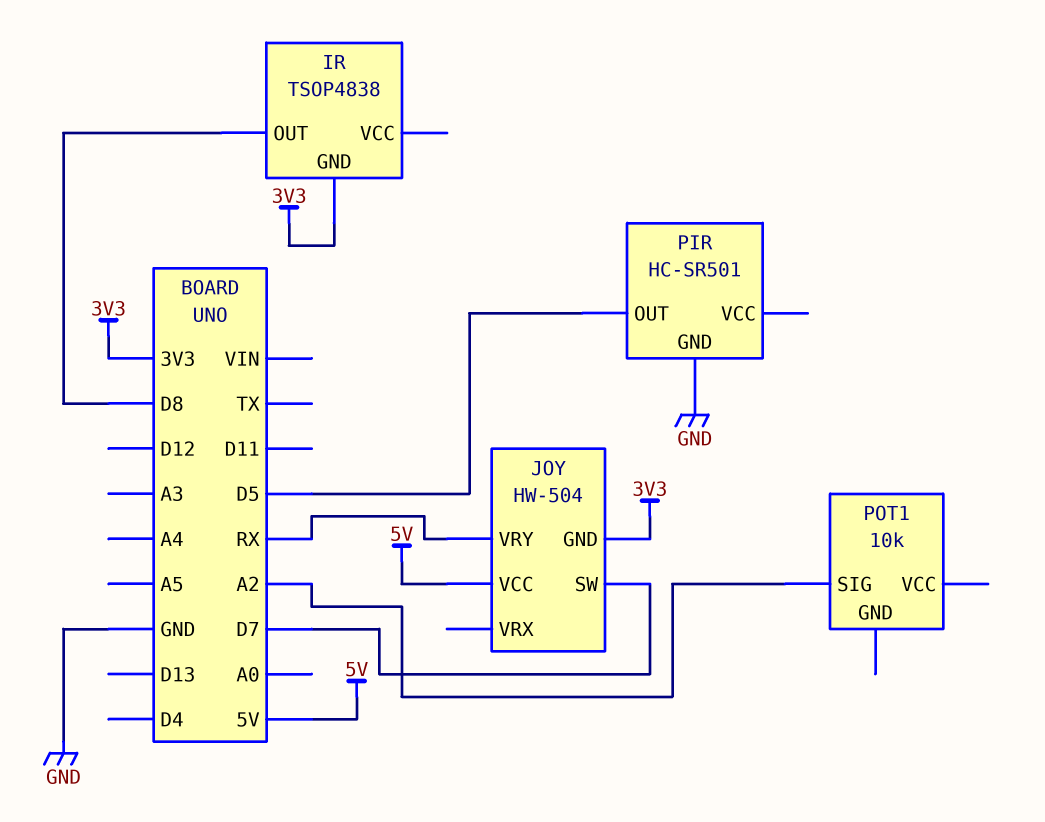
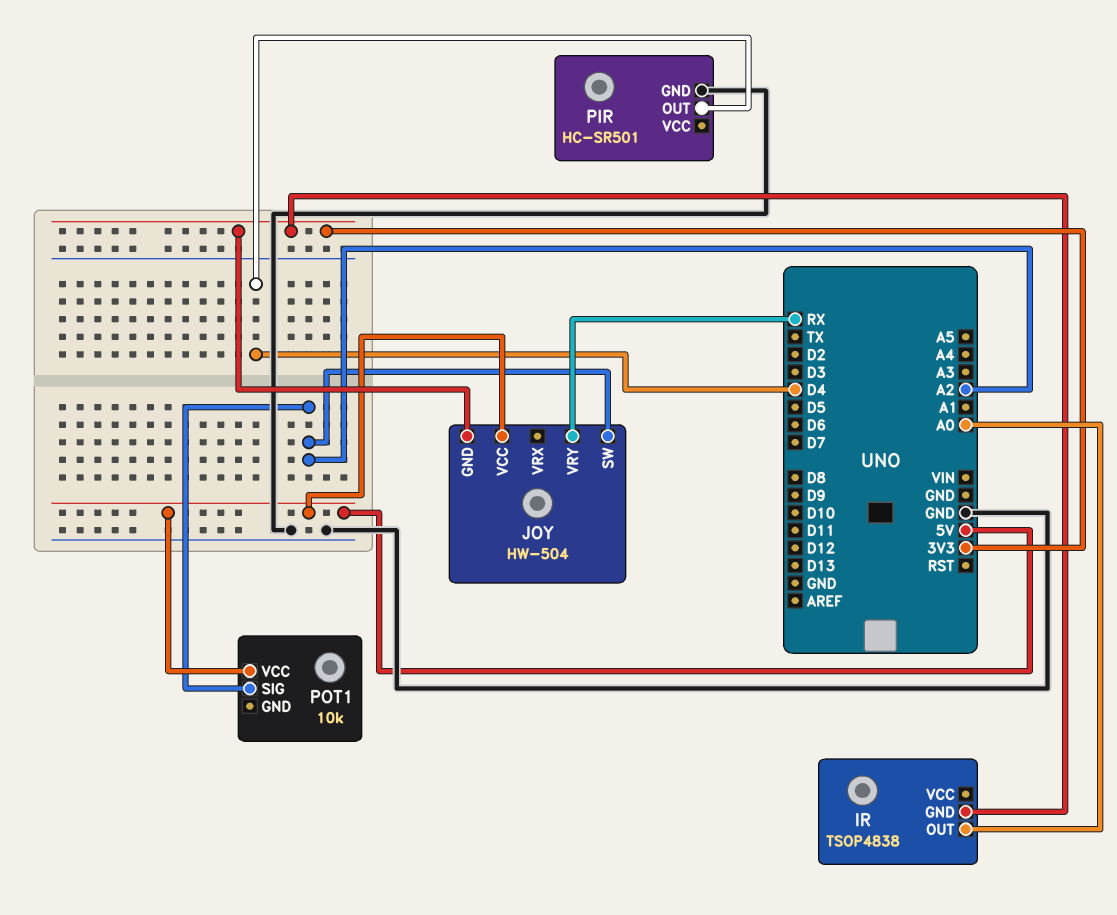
IR pin OUT: D8 -> A0
JOY pin SW: D7 -> A2
PIR pin OUT: D5 -> D4
POT1 pin VCC: none -> 5V

